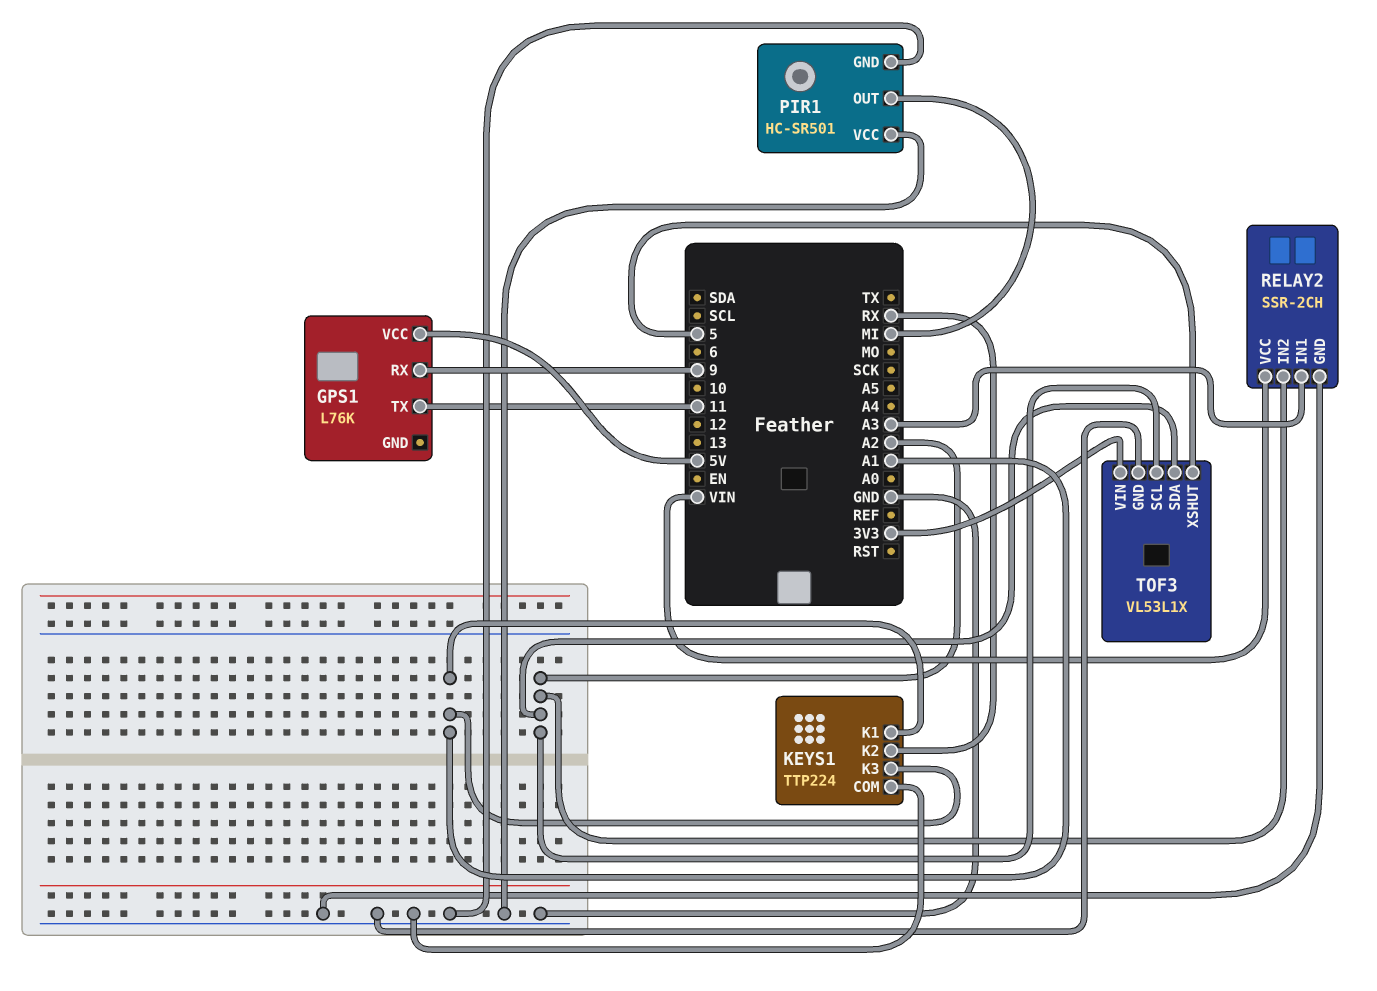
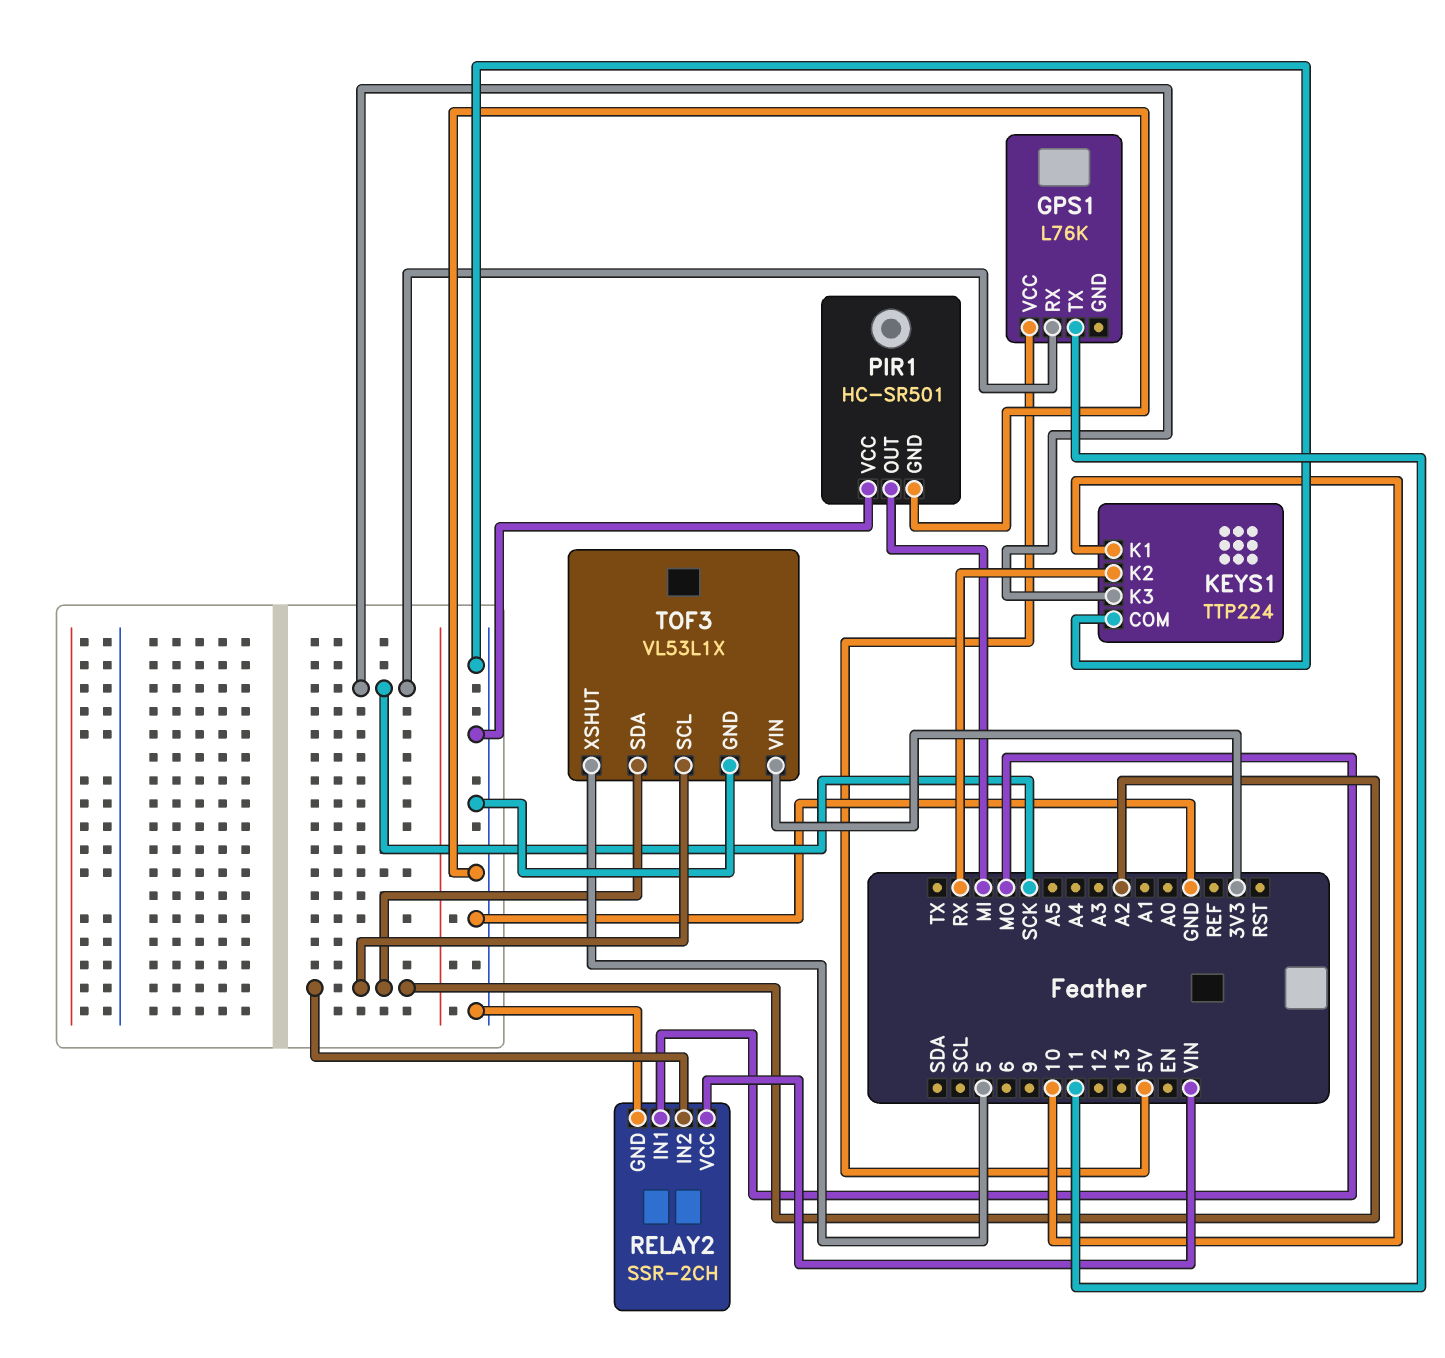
GPS1 pin RX: 9 -> SCK
KEYS1 pin K1: A1 -> 10
KEYS1 pin K3: A1 -> SCK
RELAY2 pin IN1: A3 -> MO

